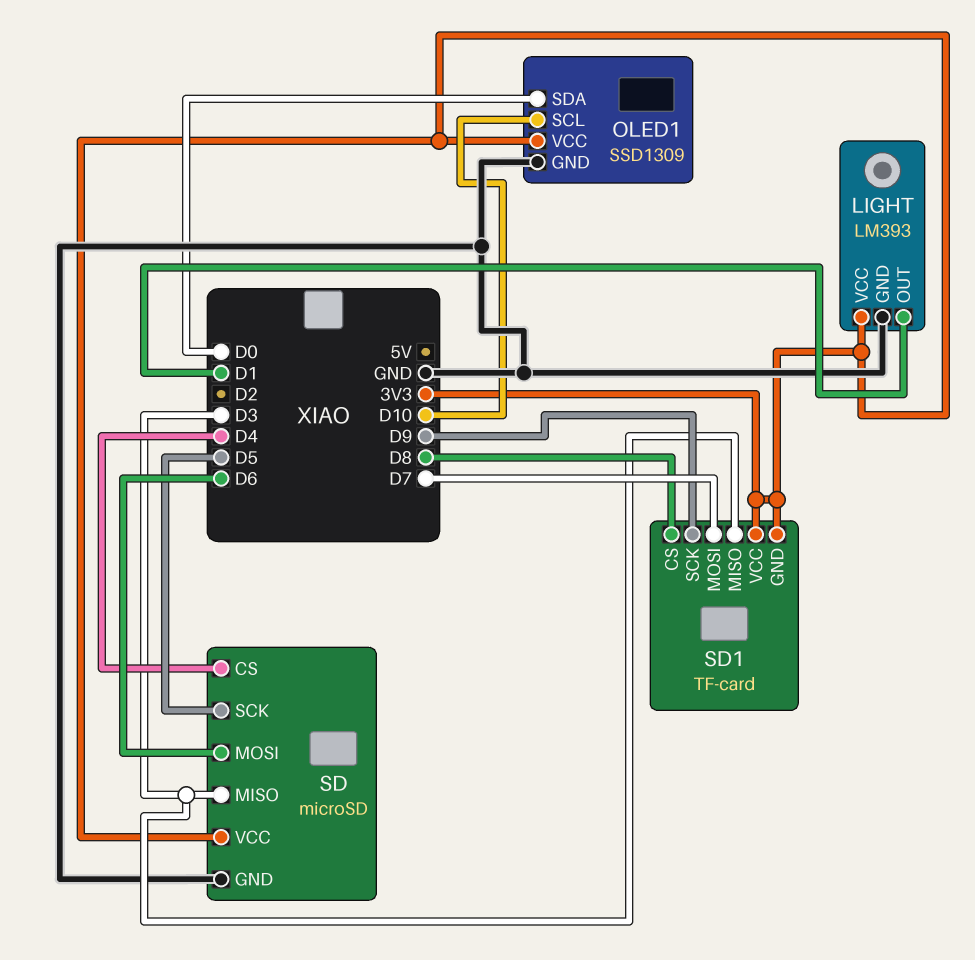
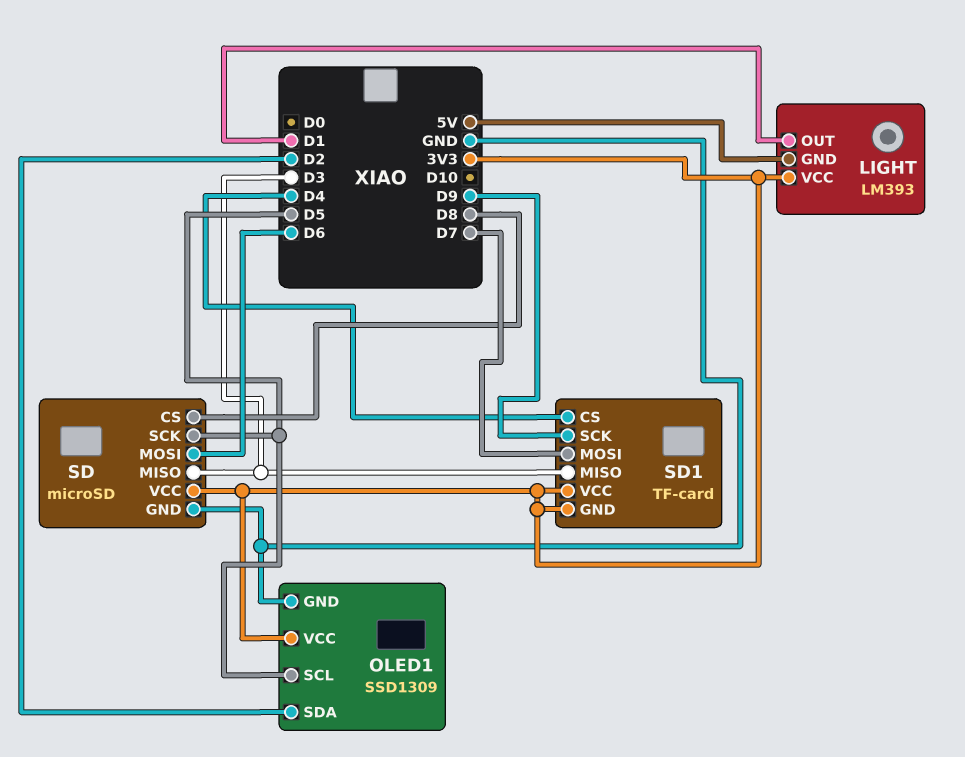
LIGHT pin GND: GND -> 5V
OLED1 pin SCL: D10 -> D5
OLED1 pin SDA: D0 -> D2
SD pin CS: D4 -> D8
SD1 pin CS: D8 -> D4

